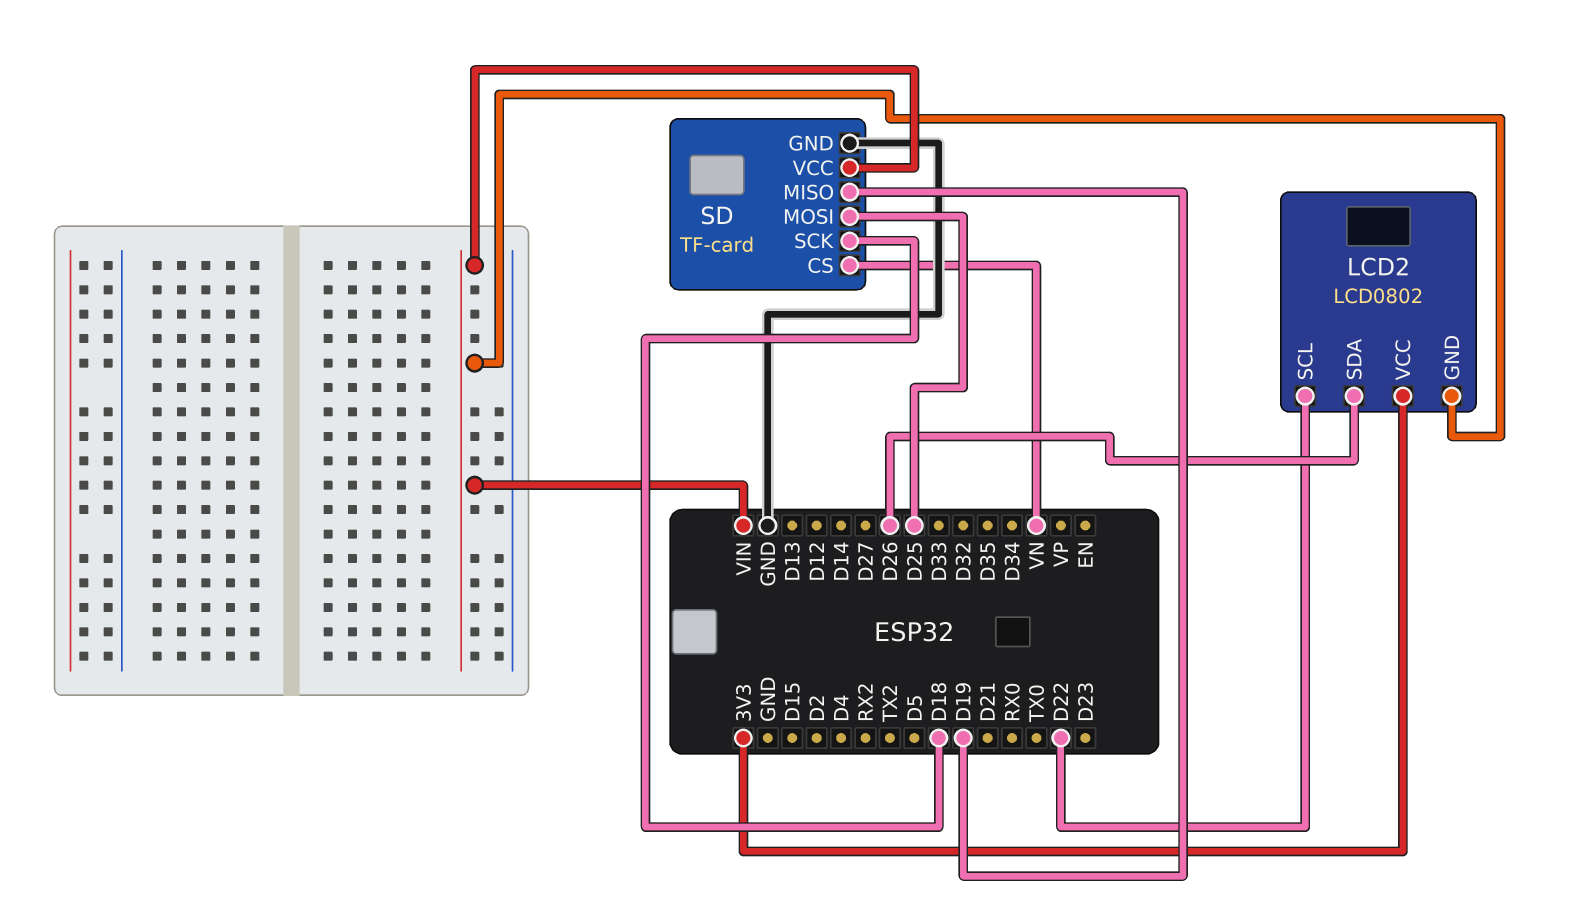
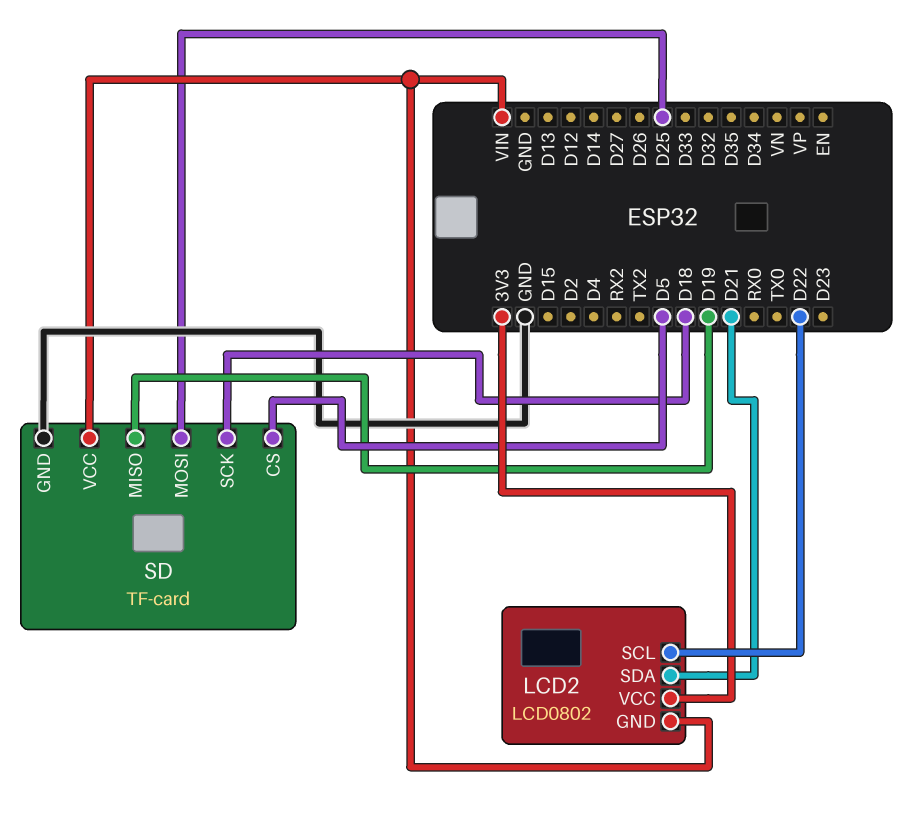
LCD2 pin SDA: D26 -> D21
SD pin CS: VN -> D5

